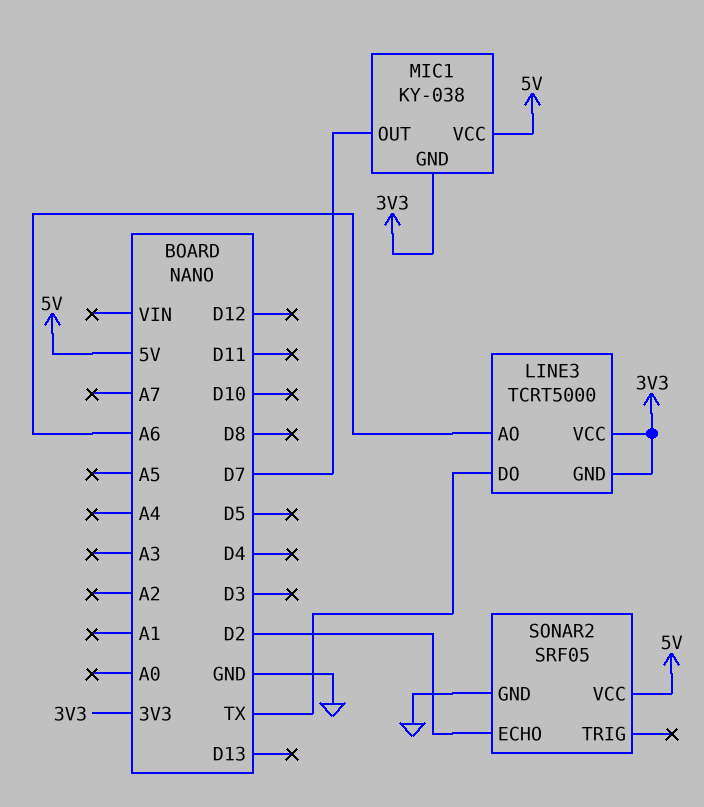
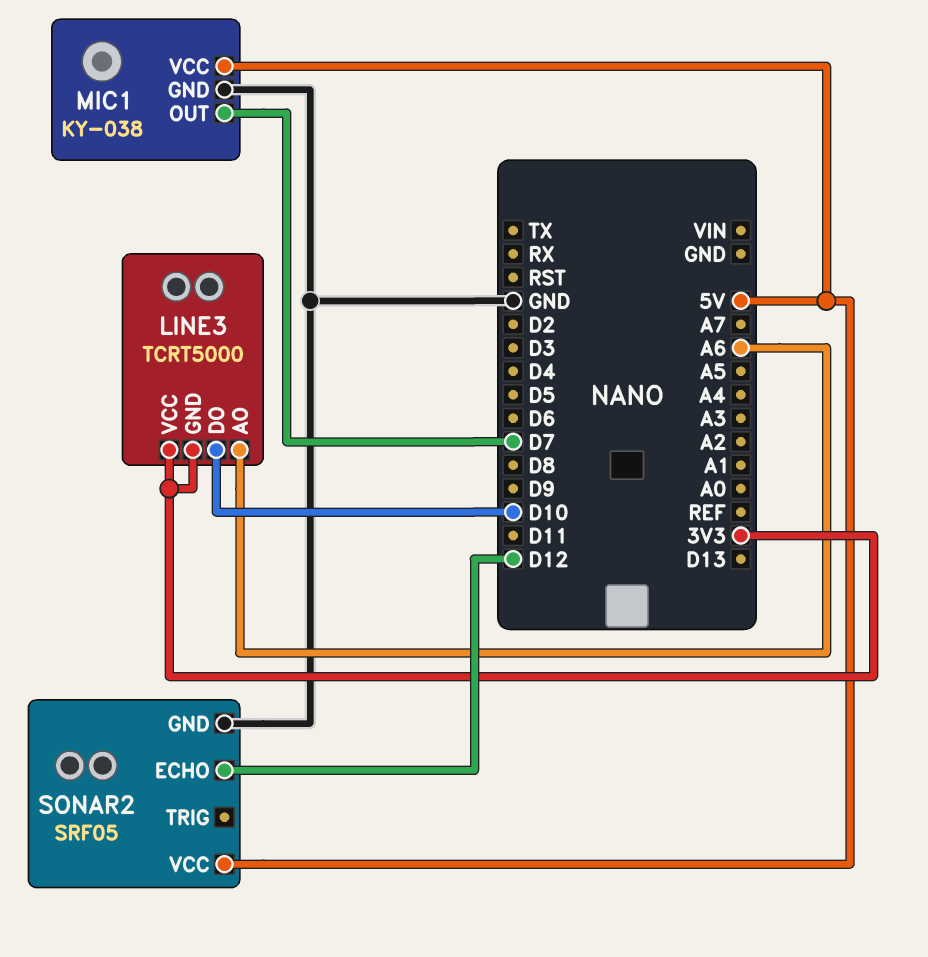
LINE3 pin DO: TX -> D10
MIC1 pin GND: 3V3 -> GND
SONAR2 pin ECHO: D2 -> D12

